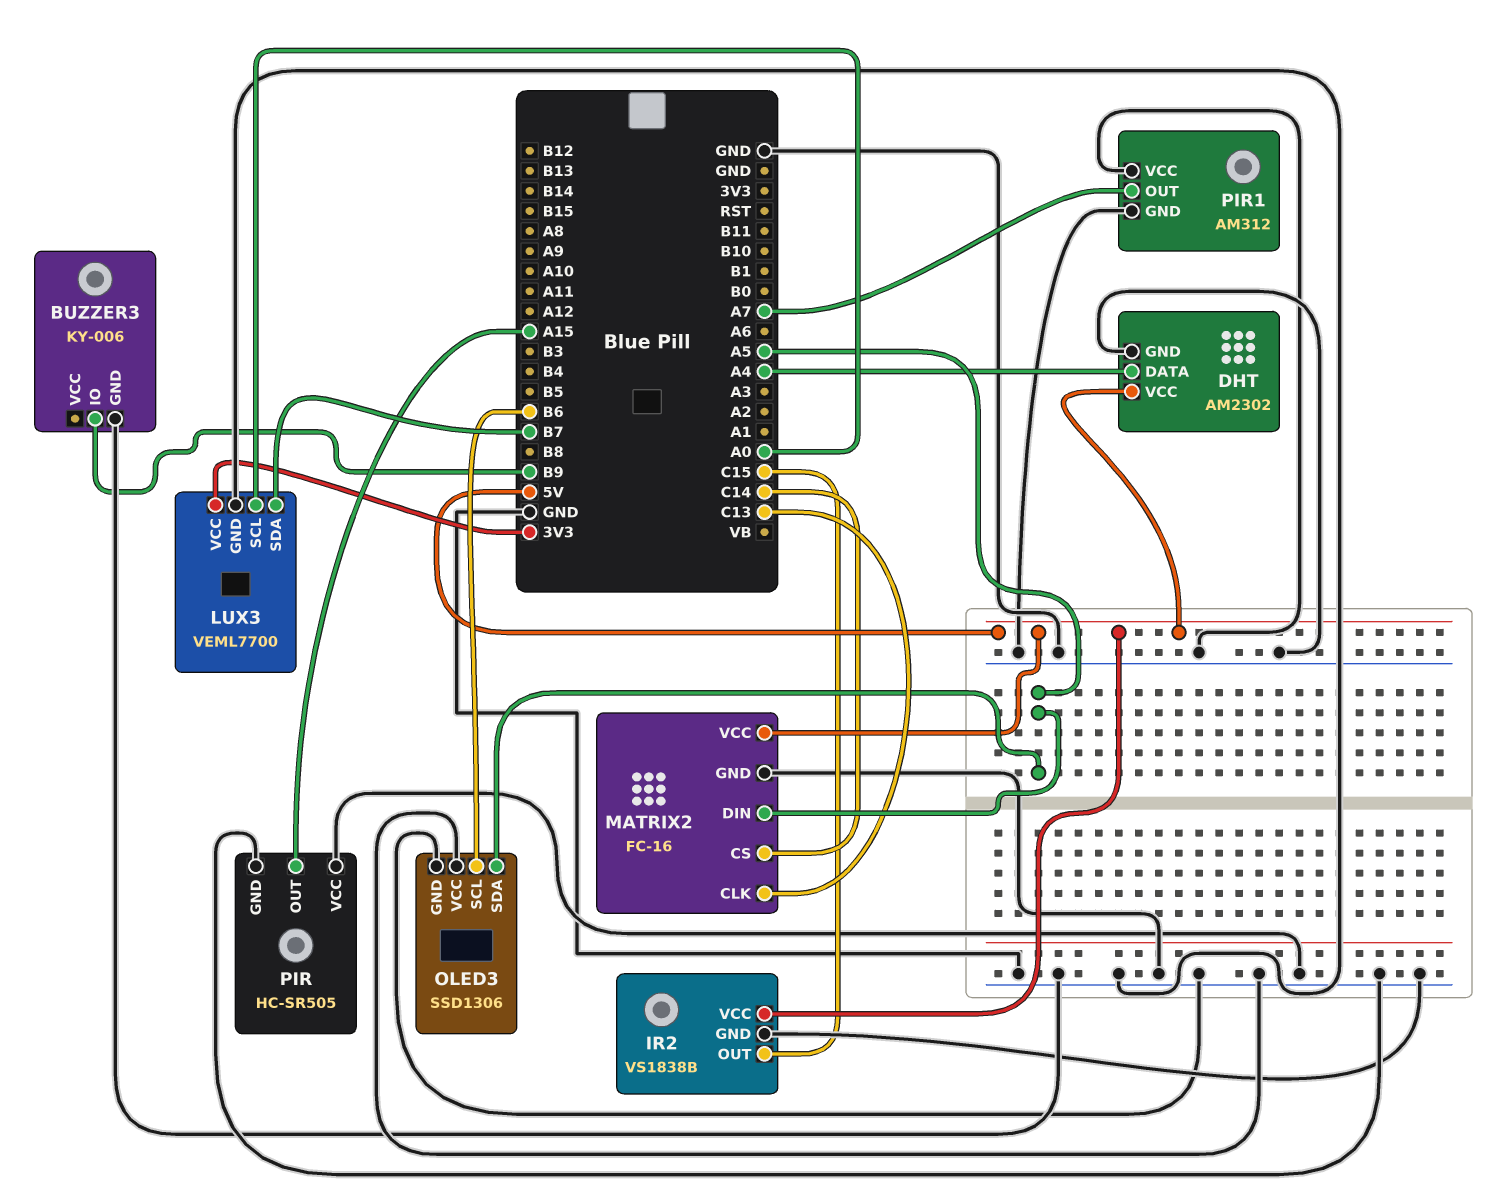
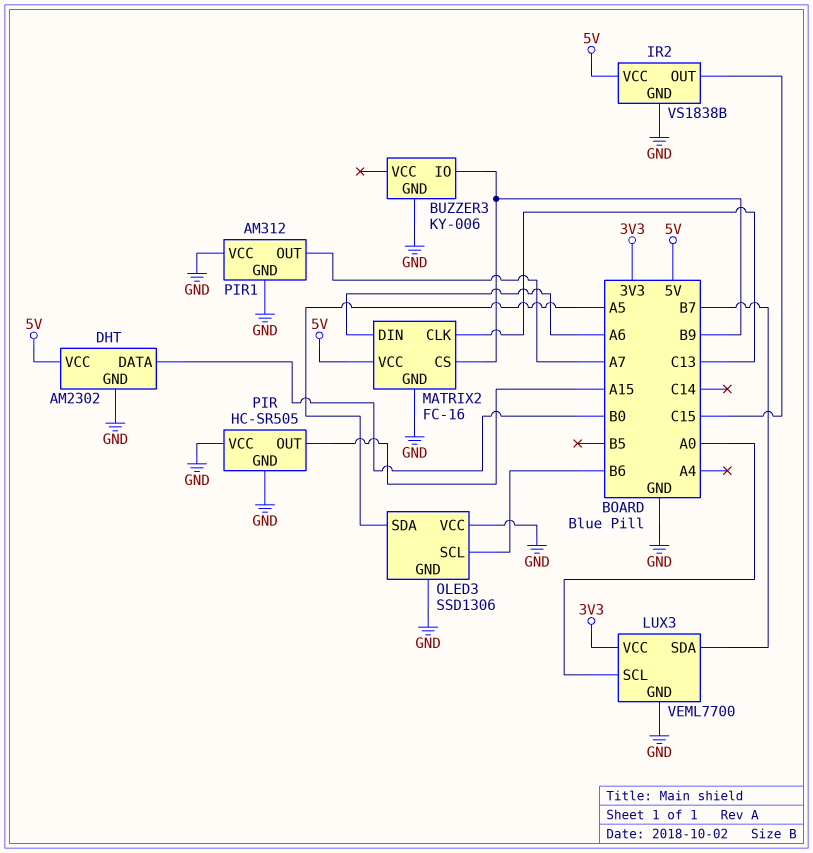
DHT pin DATA: A4 -> B0
MATRIX2 pin CS: C14 -> B9
MATRIX2 pin DIN: A5 -> A6

